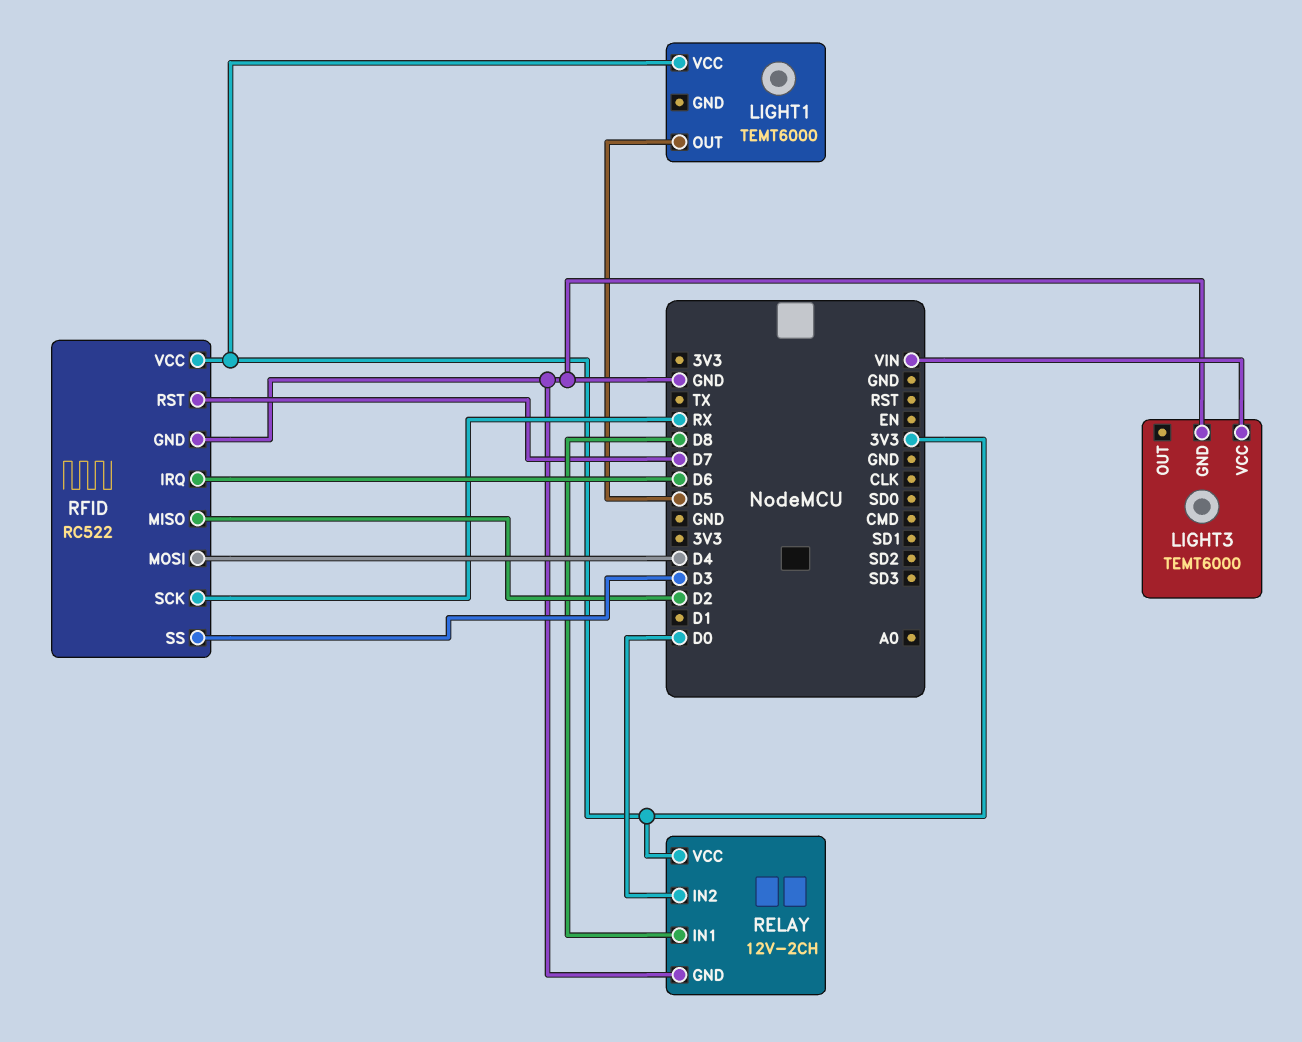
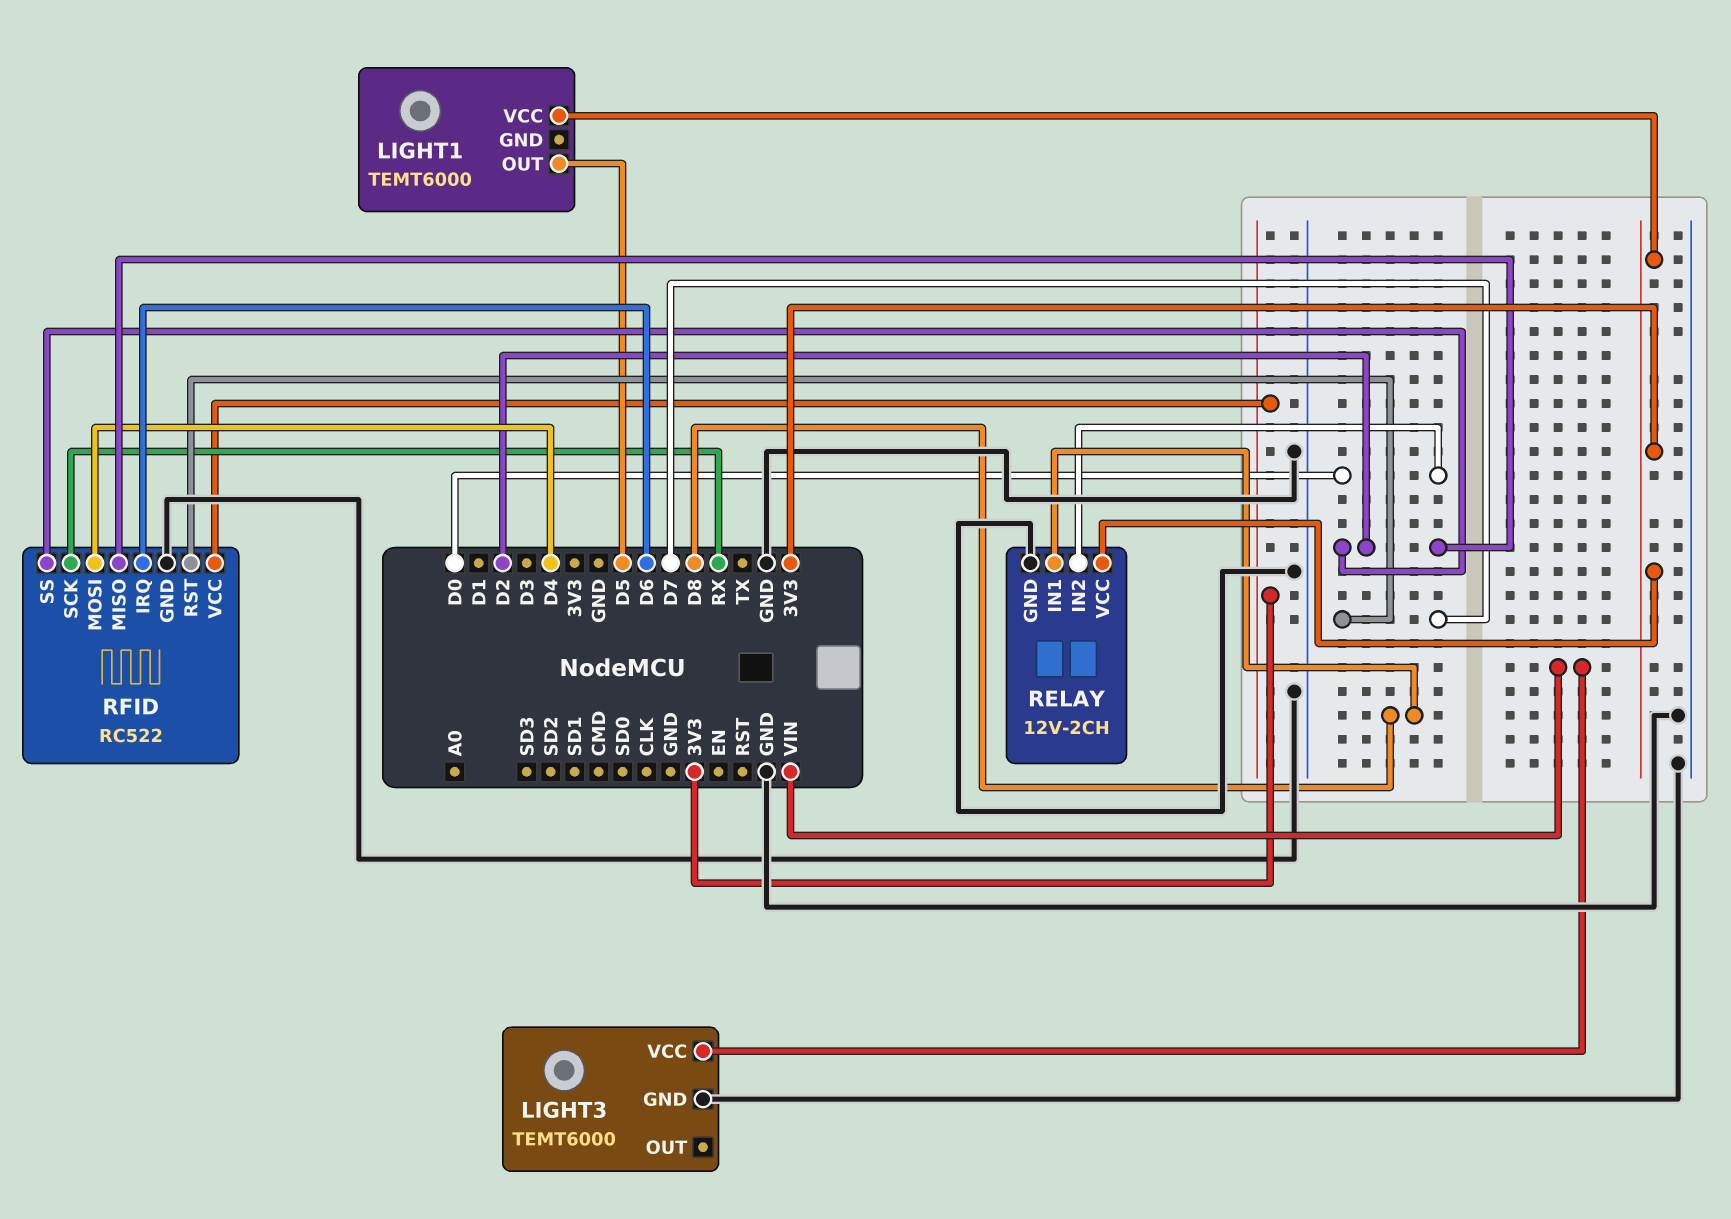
RFID pin SS: D3 -> D2

